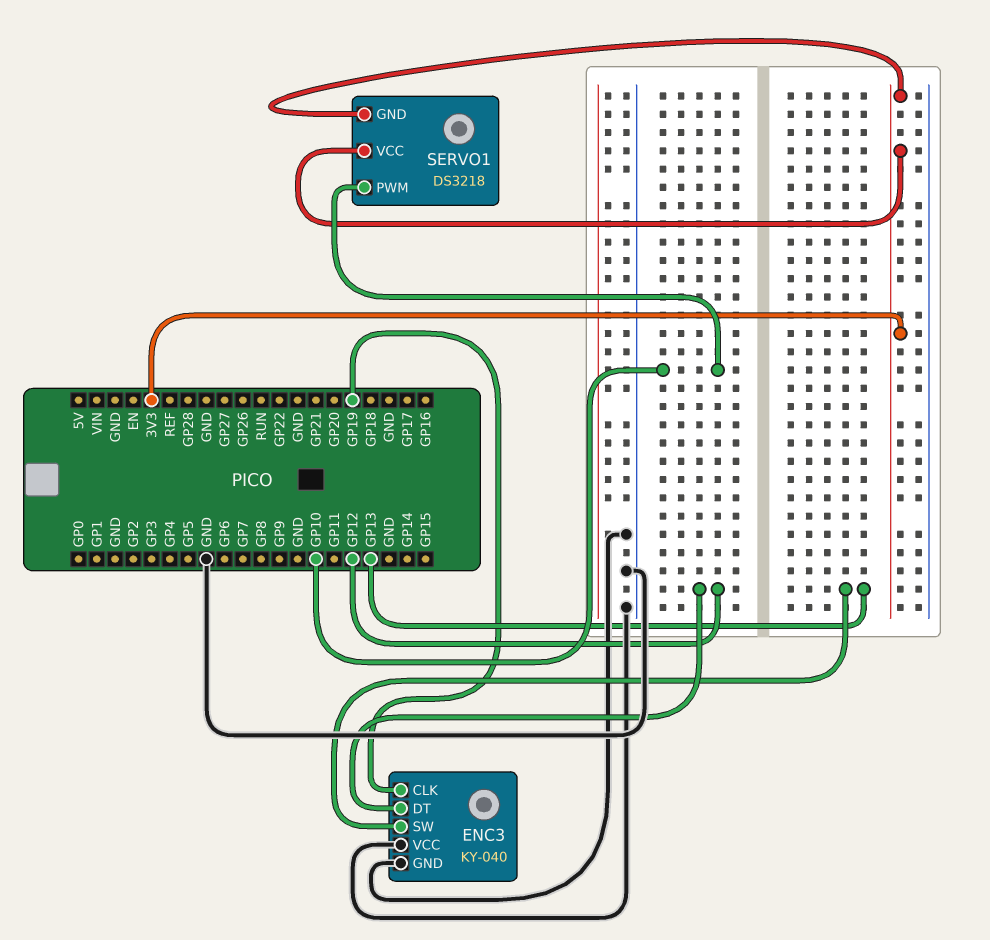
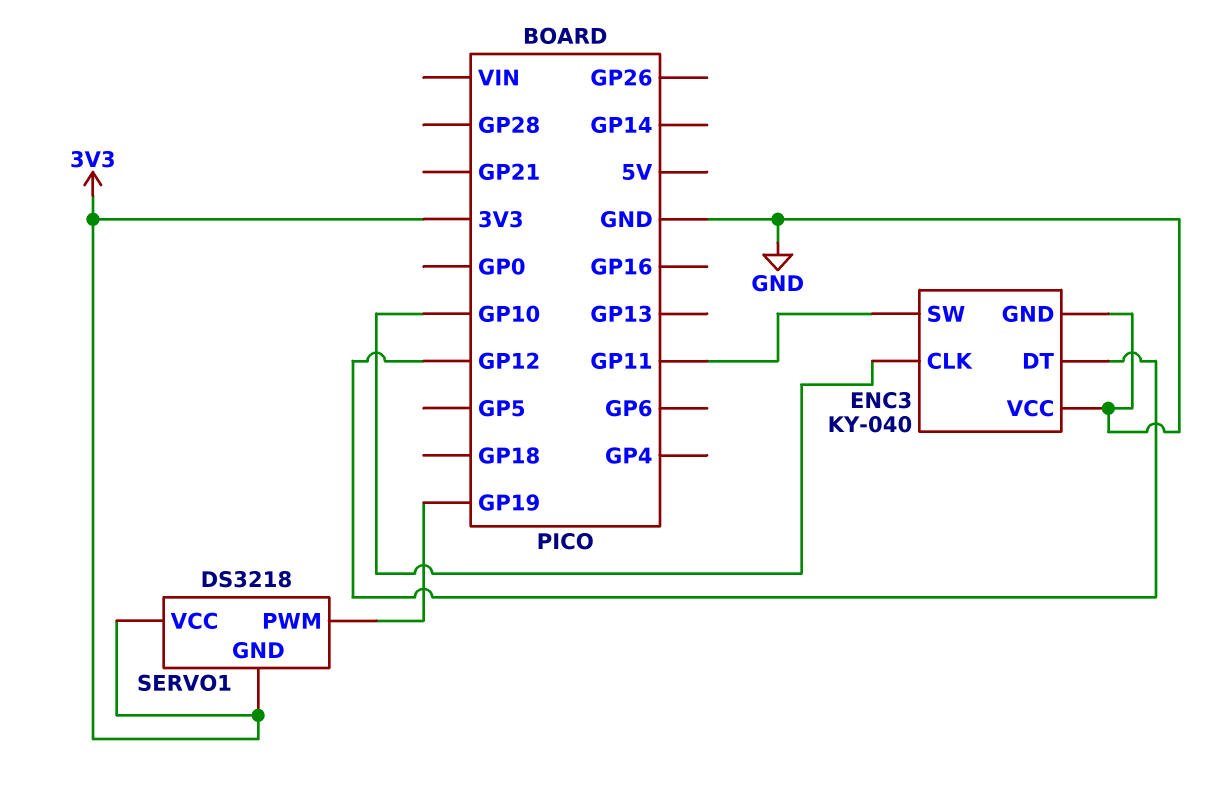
ENC3 pin CLK: GP19 -> GP10
ENC3 pin SW: GP13 -> GP11
SERVO1 pin PWM: GP10 -> GP19

